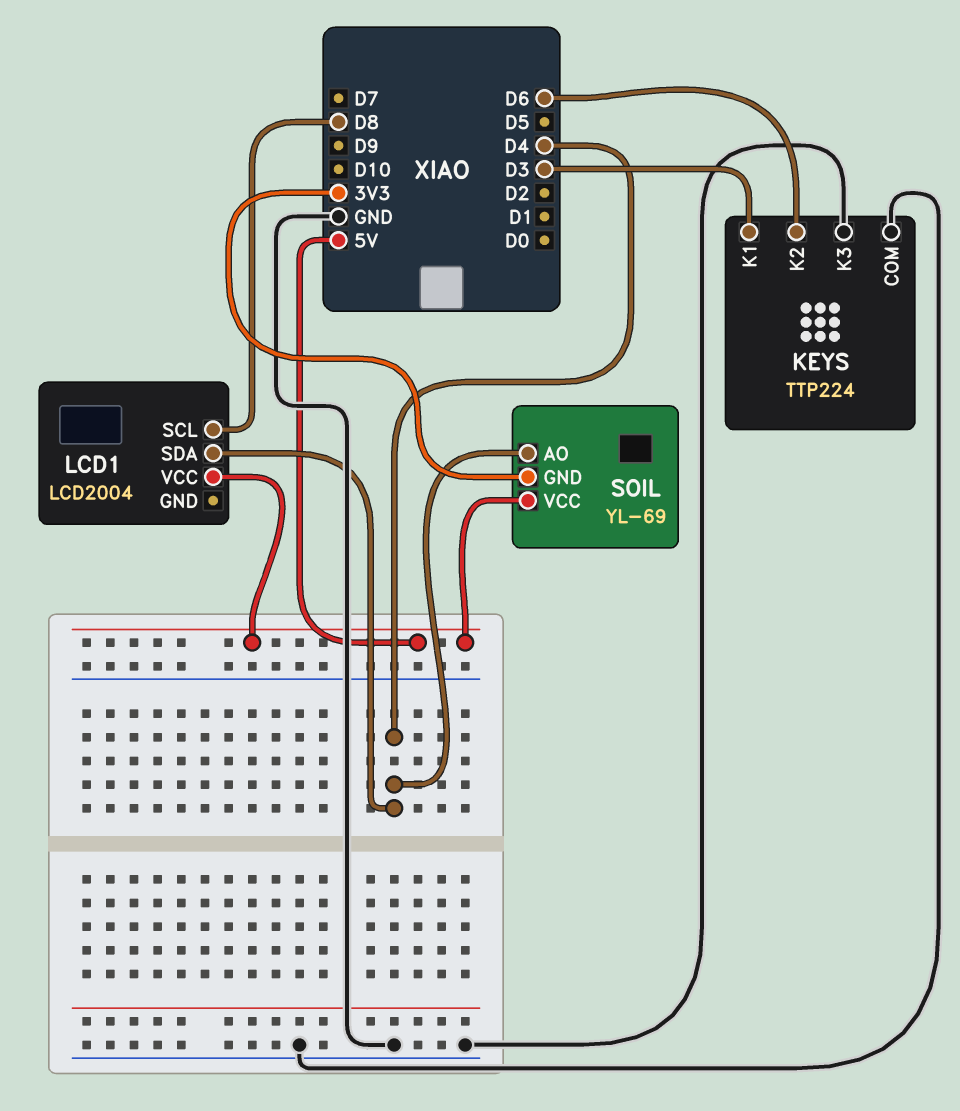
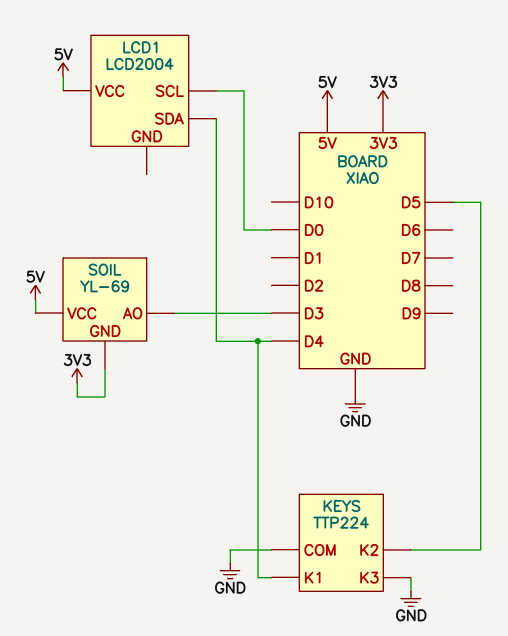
KEYS pin K1: D3 -> D4
KEYS pin K2: D6 -> D5
LCD1 pin SCL: D8 -> D0
SOIL pin AO: D4 -> D3

